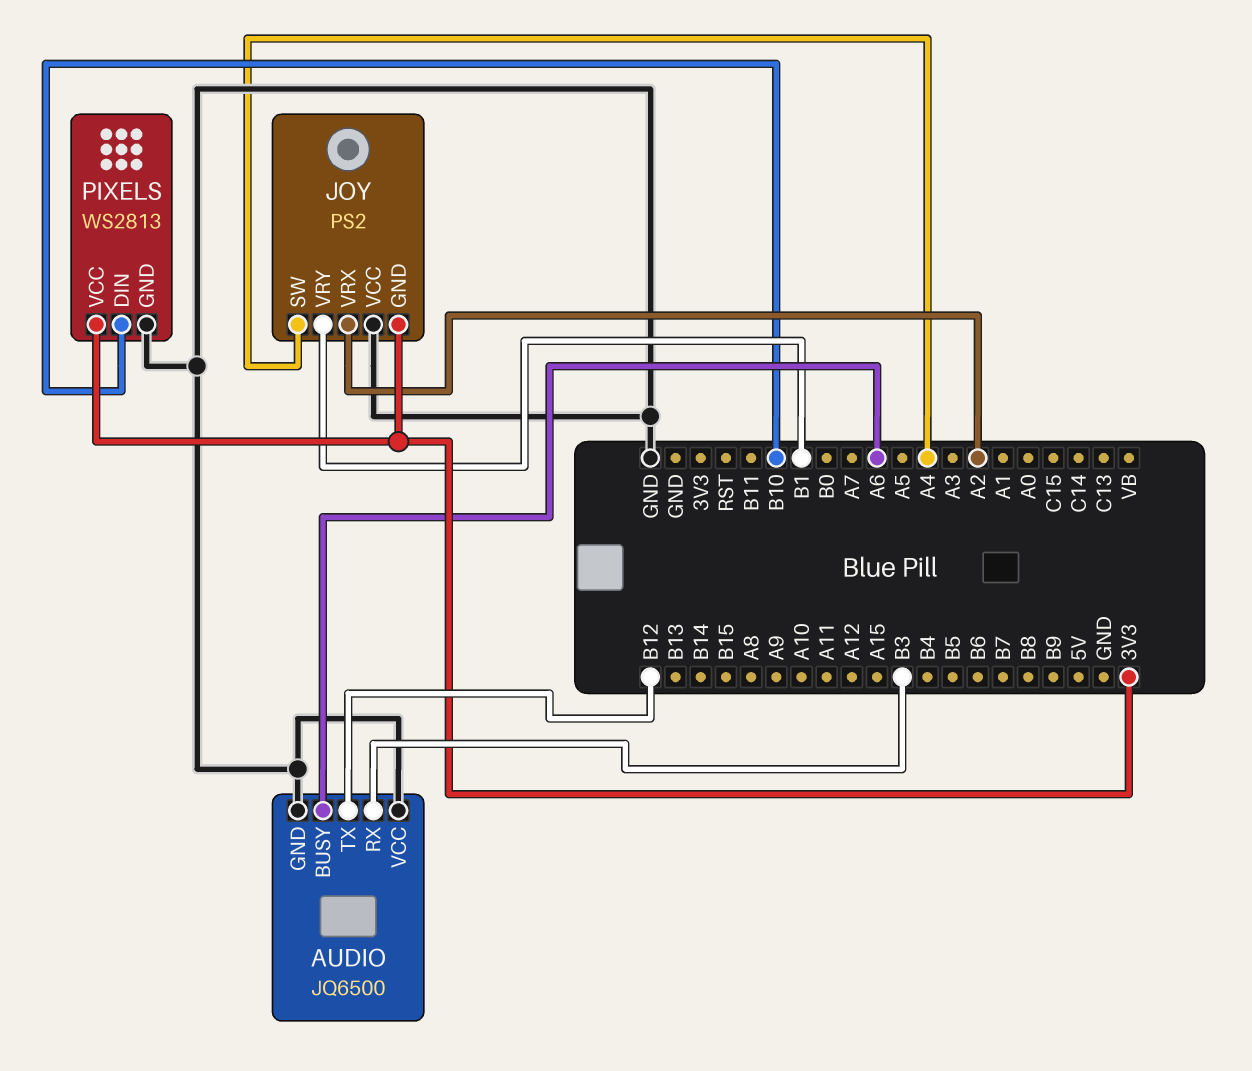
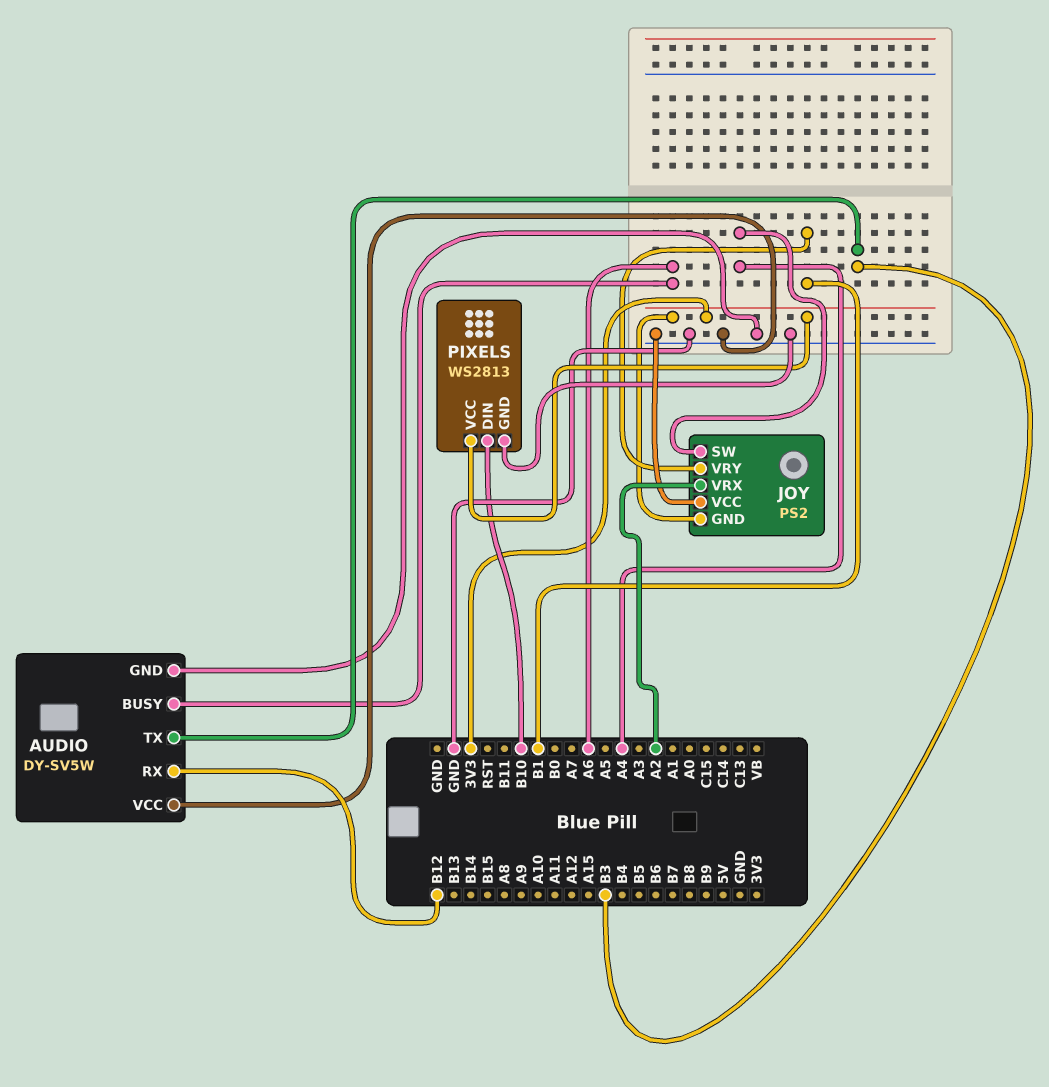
AUDIO: JQ6500 -> DY-SV5W
AUDIO pin RX: B3 -> B12
AUDIO pin TX: B12 -> B3

